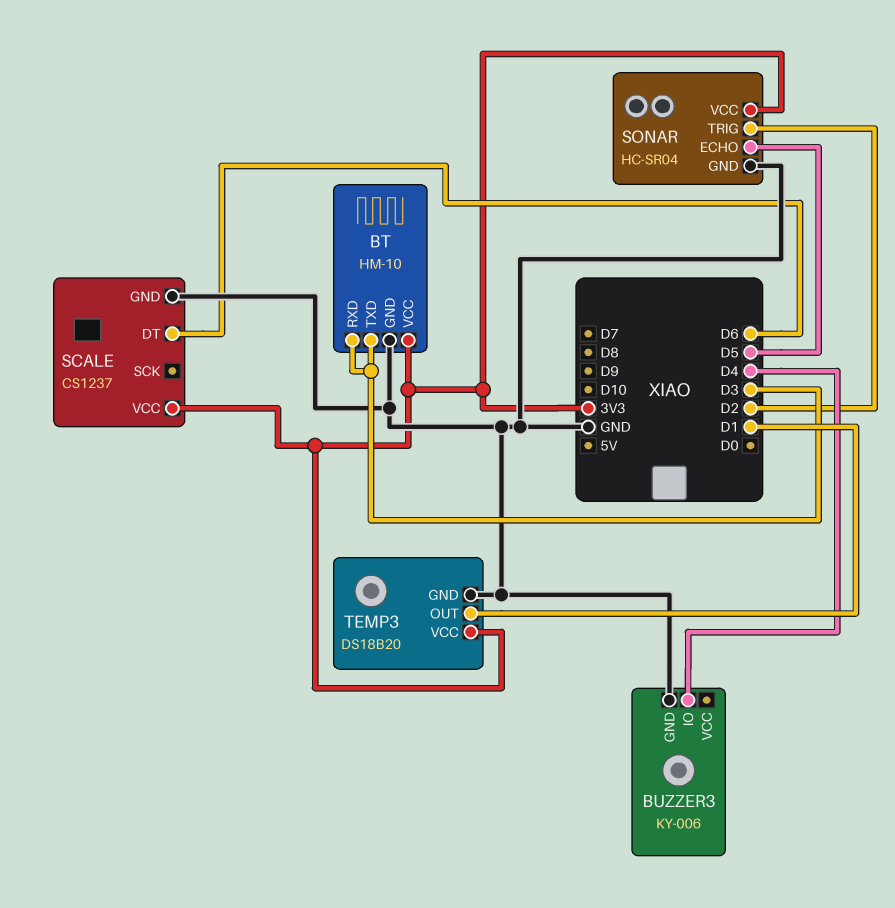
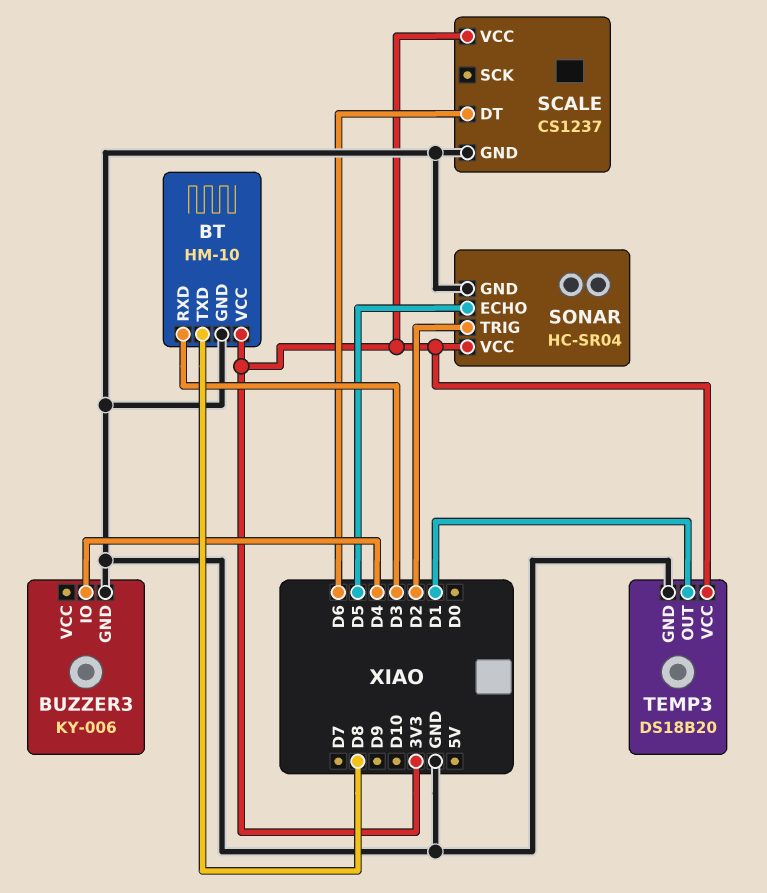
BT pin TXD: D3 -> D8

